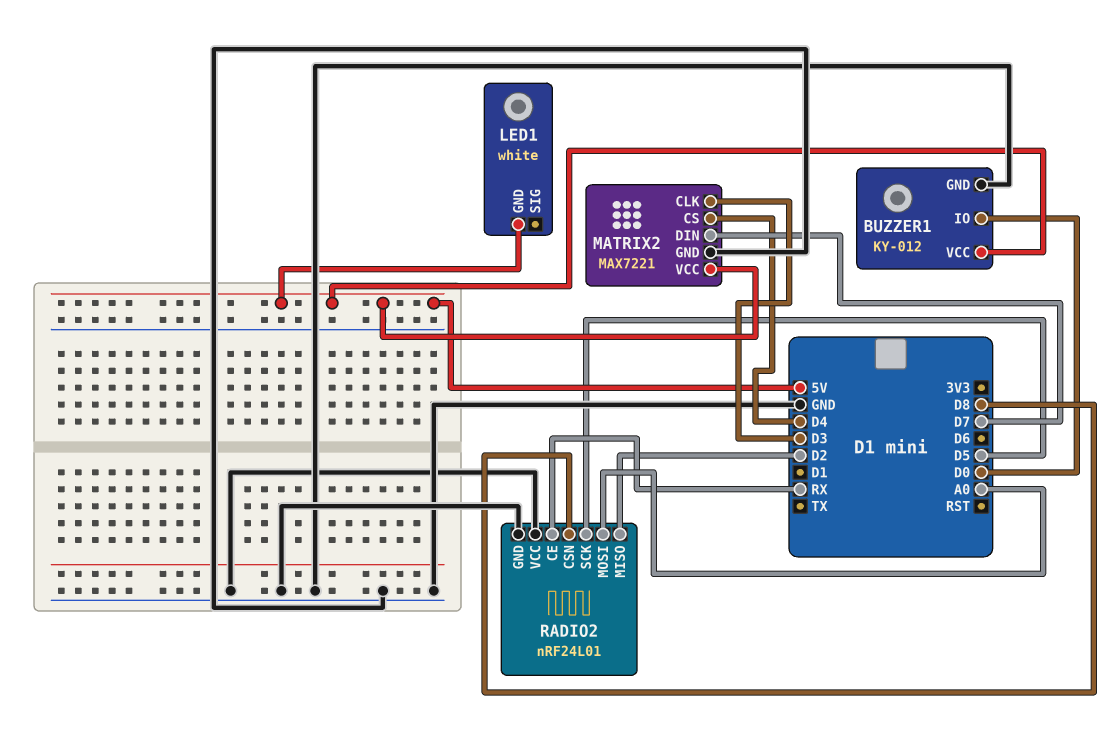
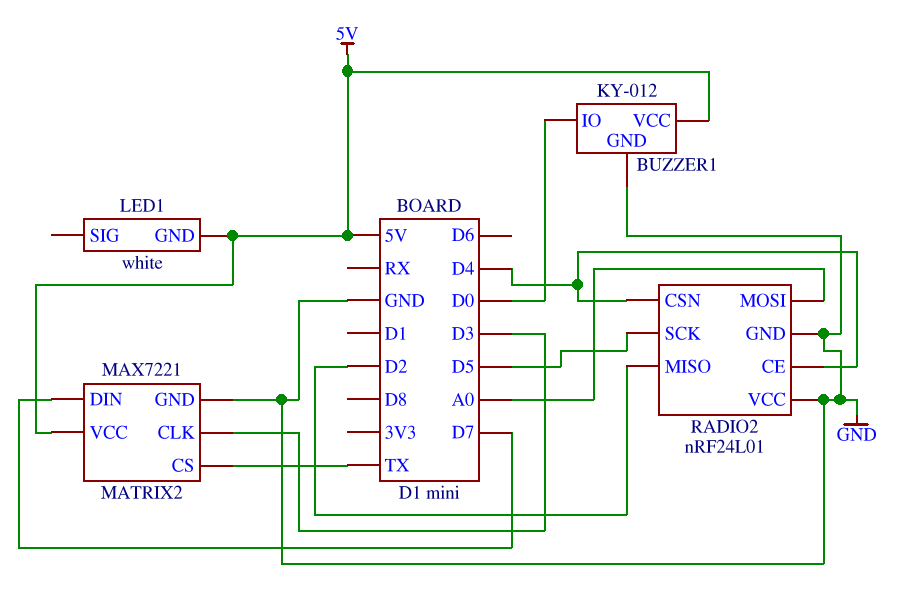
MATRIX2 pin CS: D4 -> TX
RADIO2 pin CE: RX -> D4
RADIO2 pin CSN: D8 -> D4

